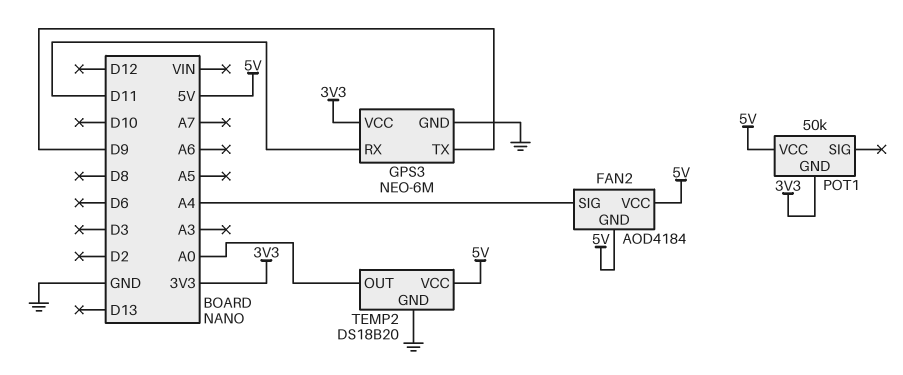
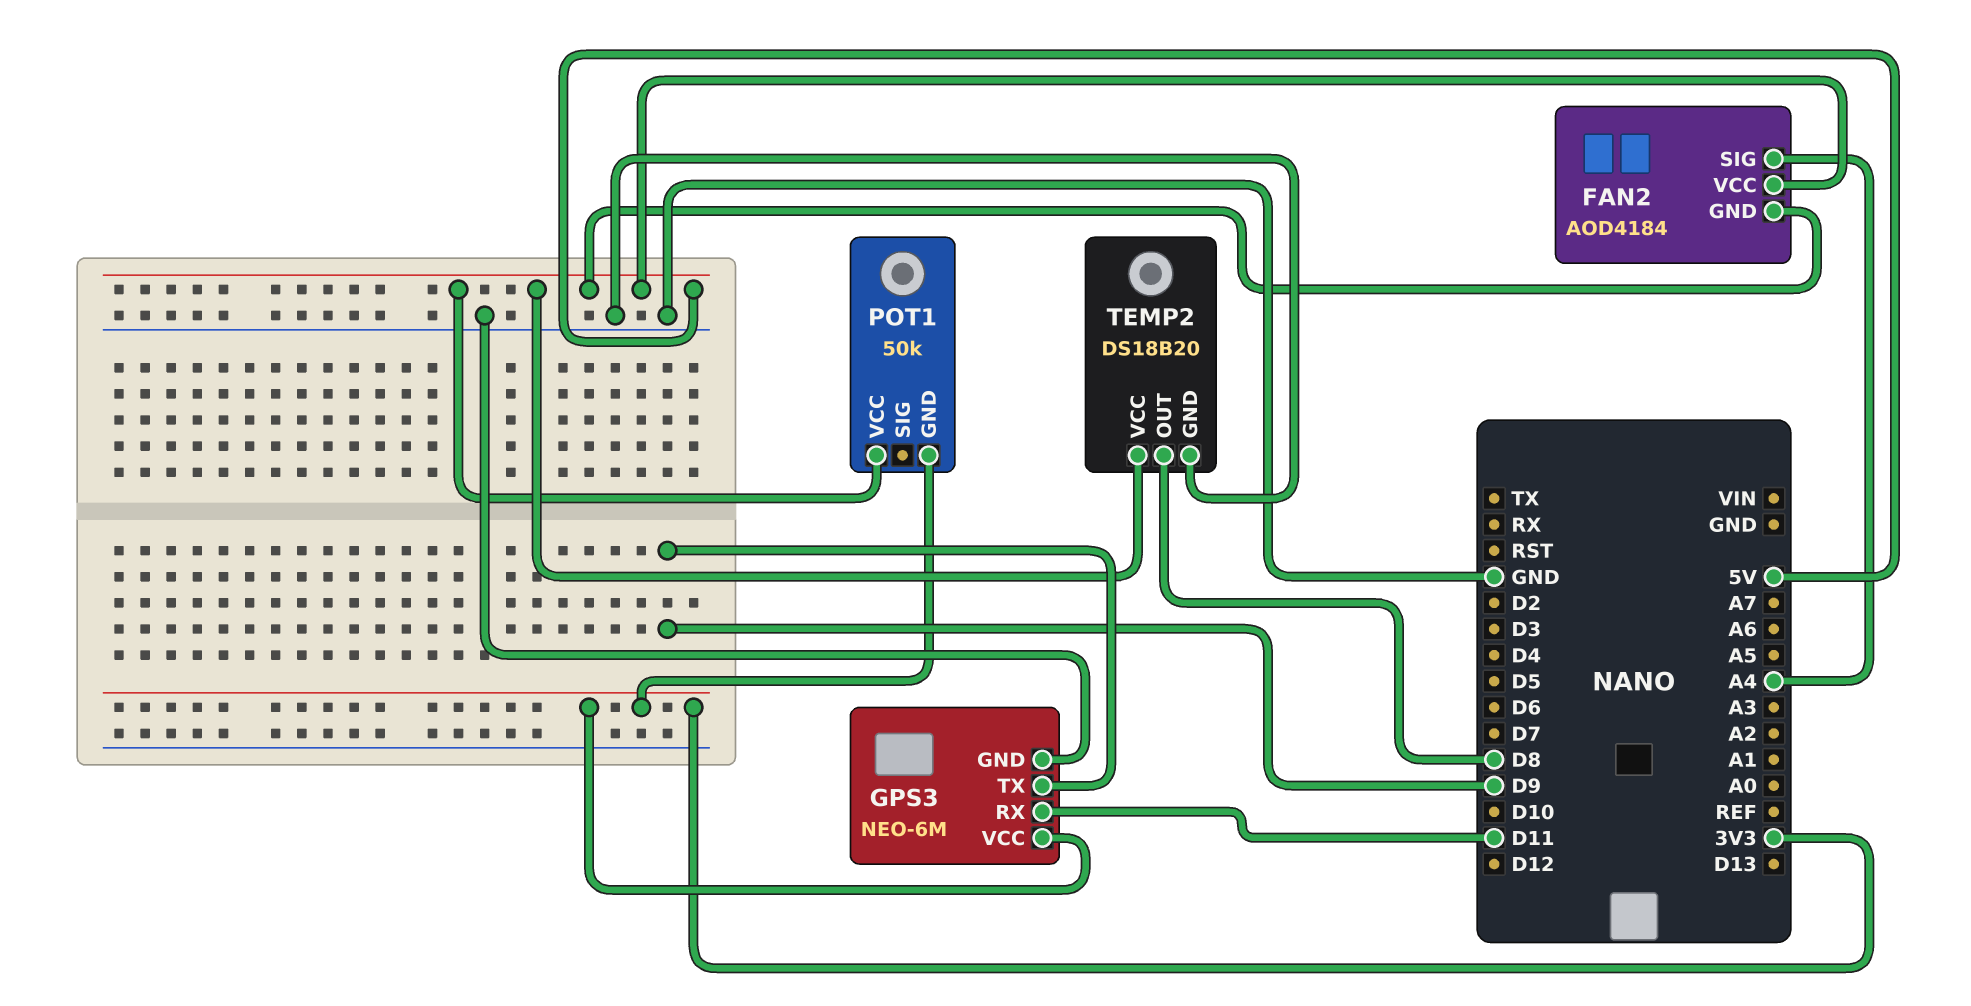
TEMP2 pin OUT: A0 -> D8

